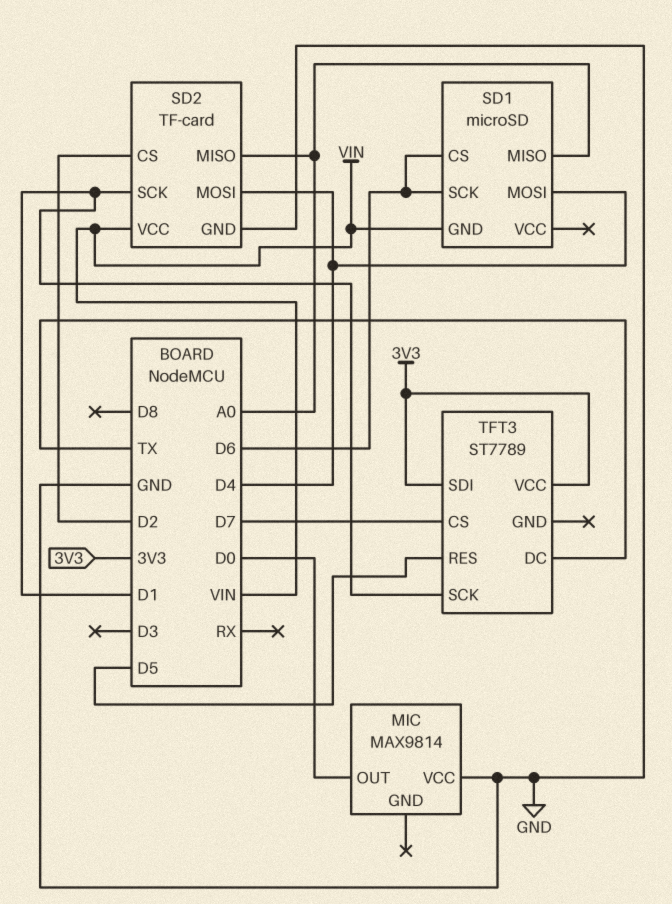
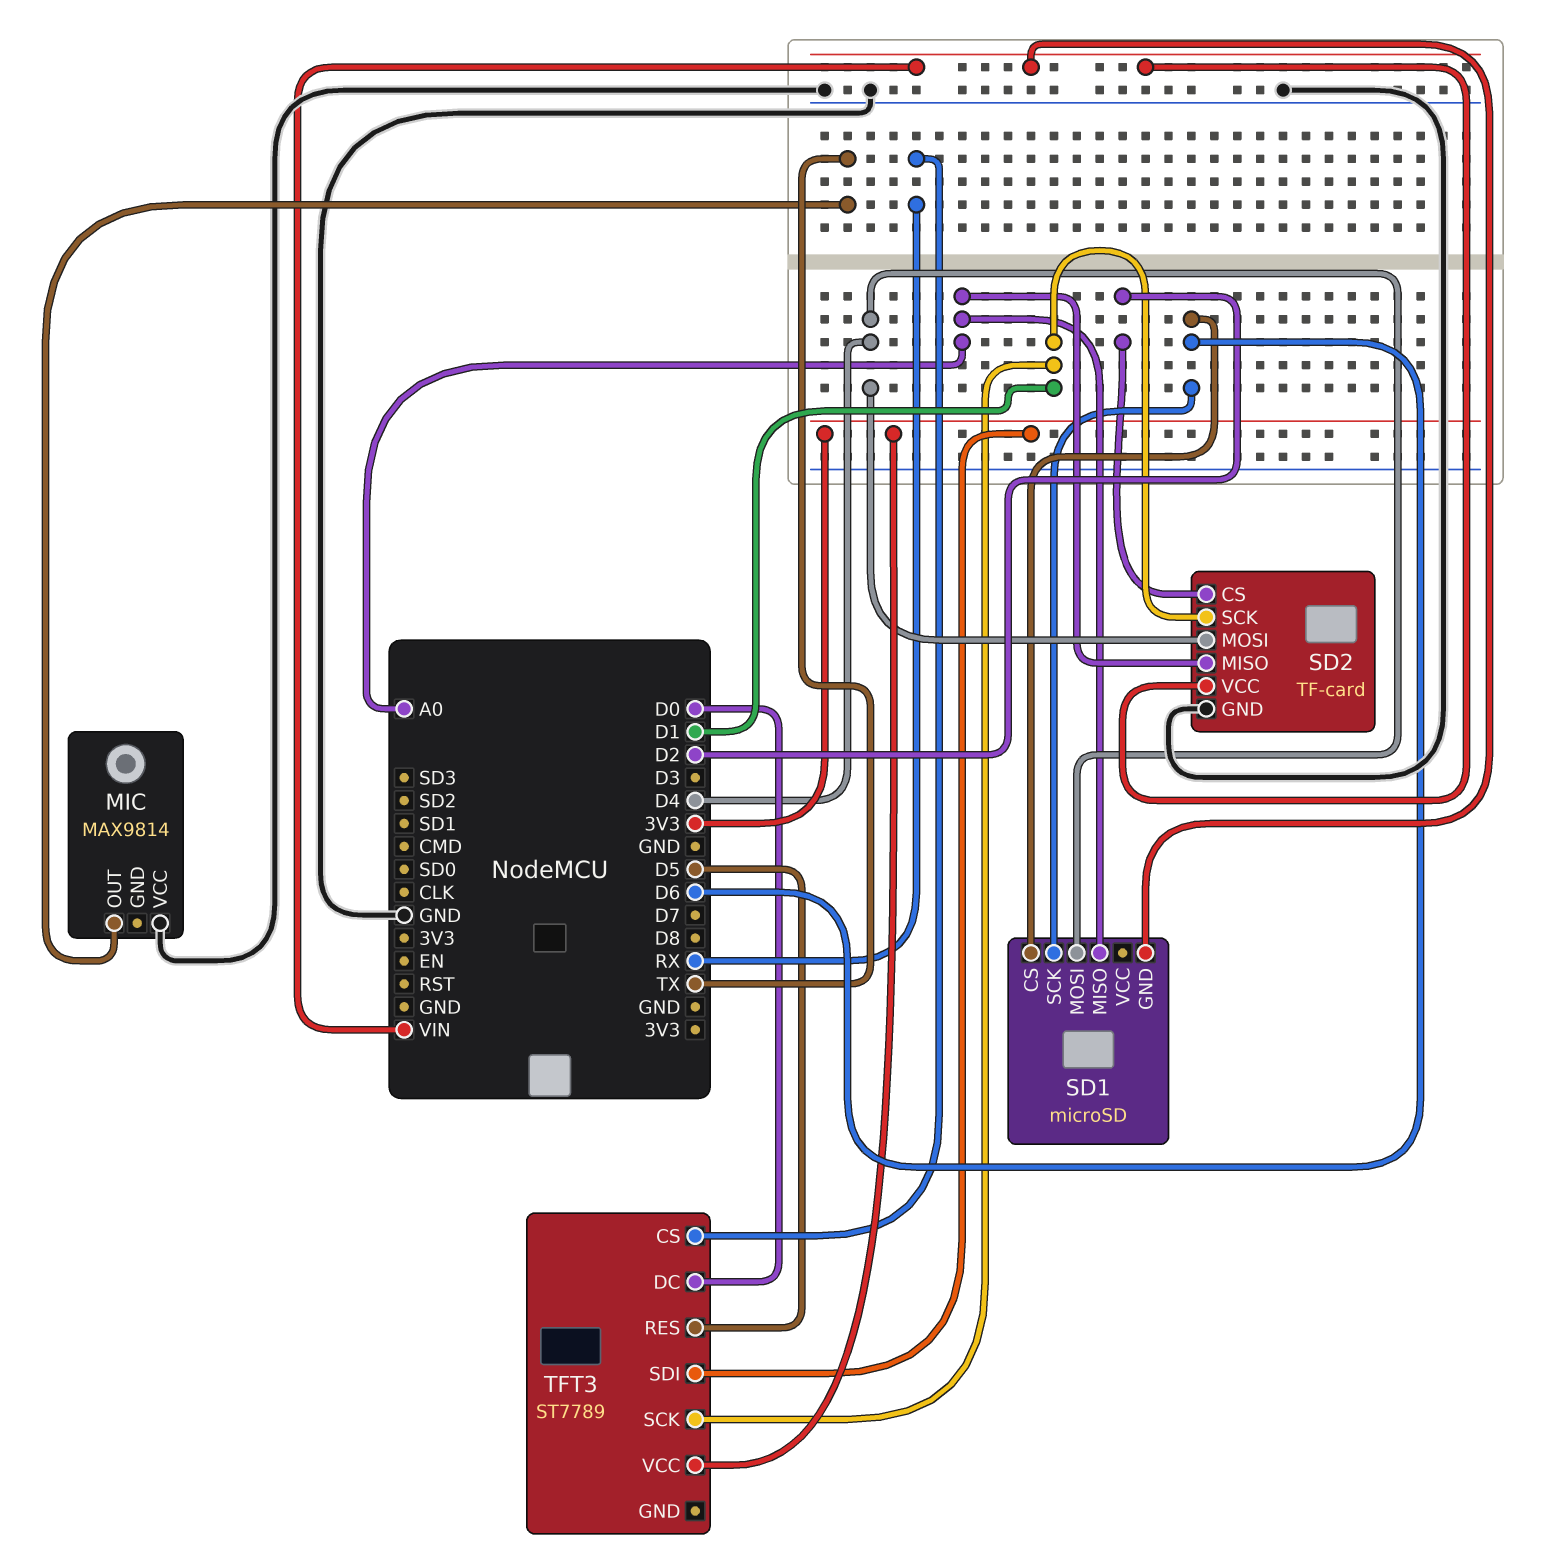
MIC pin OUT: D0 -> TX
TFT3 pin CS: D7 -> RX
TFT3 pin DC: TX -> D0

